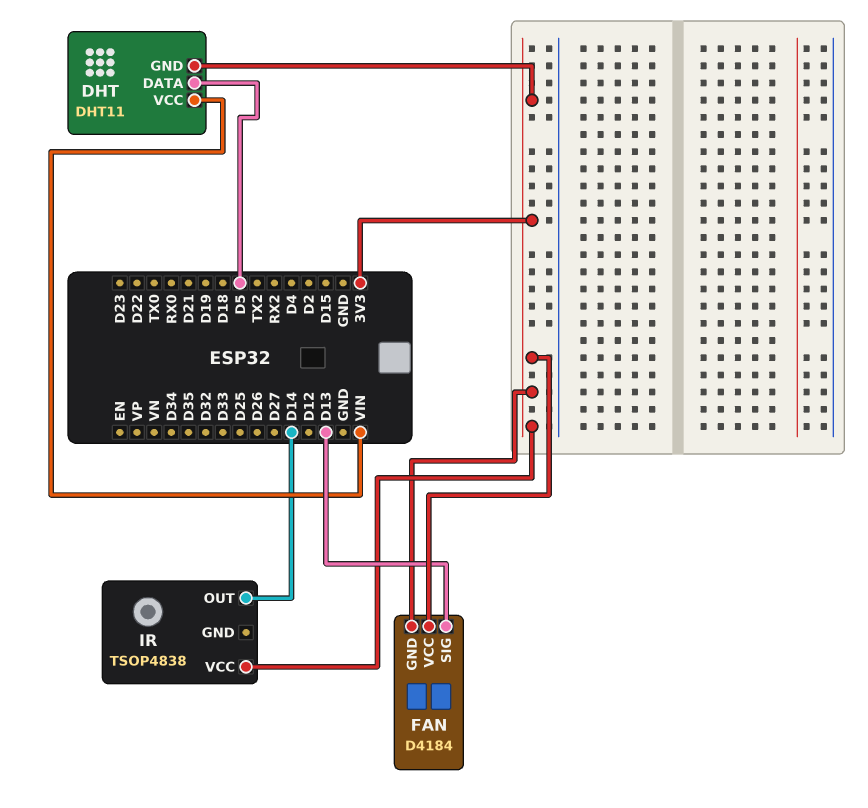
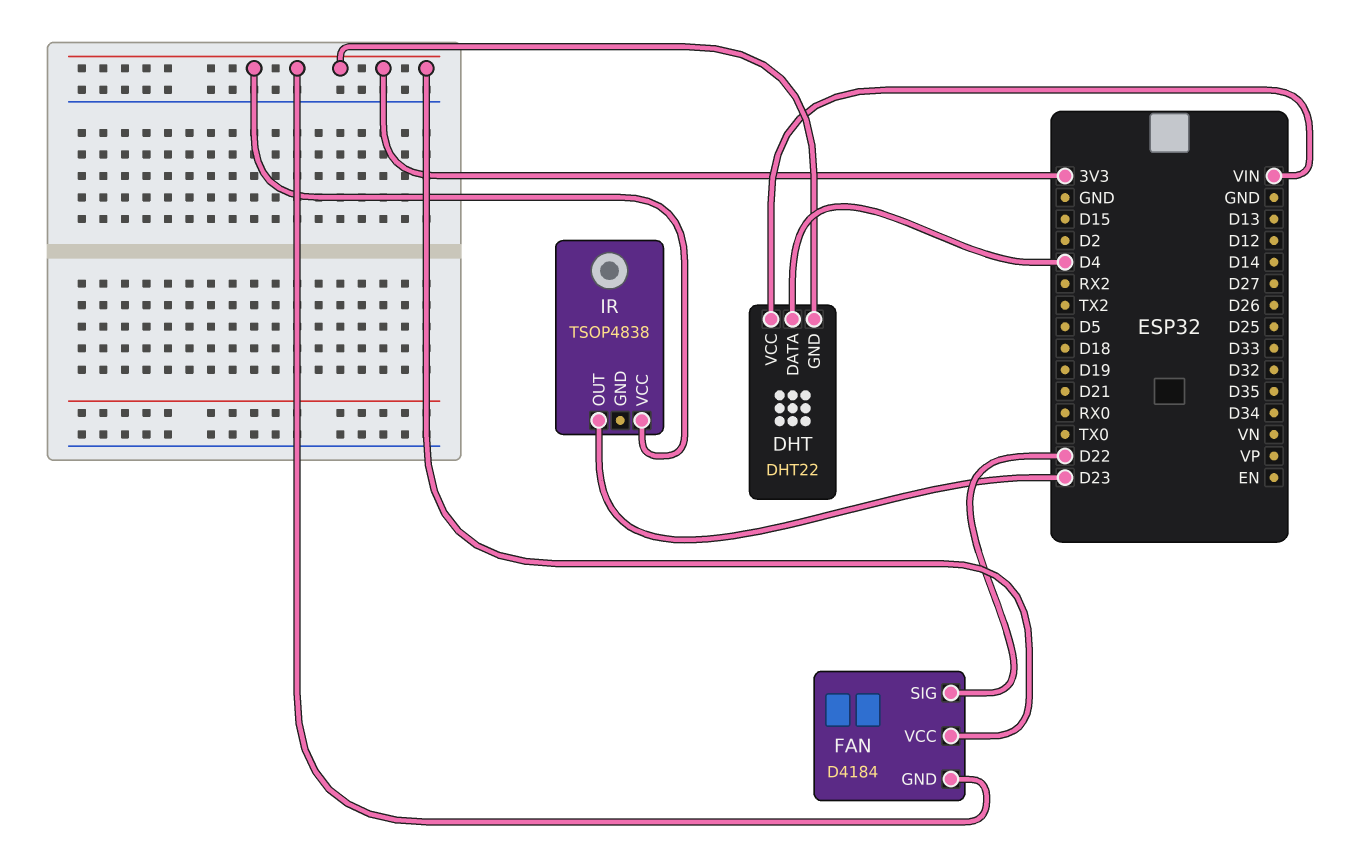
DHT: DHT11 -> DHT22
DHT pin DATA: D5 -> D4
FAN pin SIG: D13 -> D22
IR pin OUT: D14 -> D23

